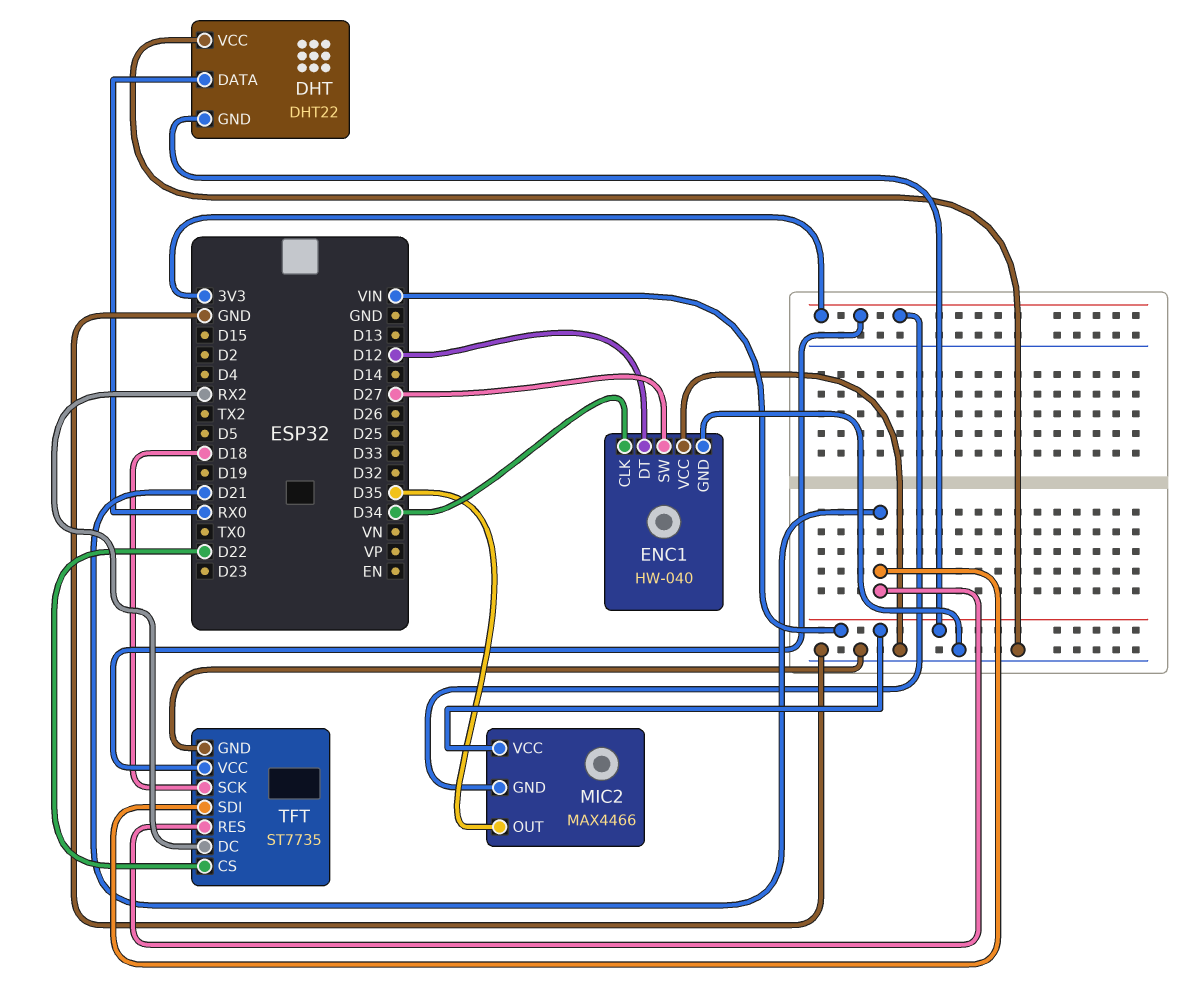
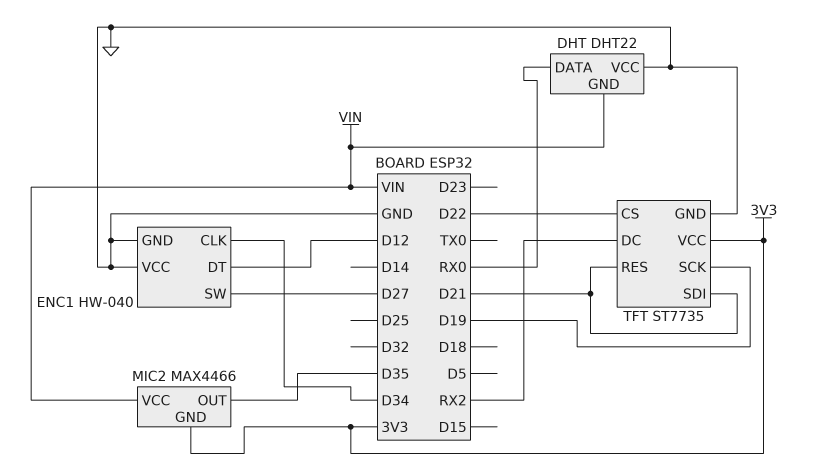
TFT pin SCK: D18 -> D19

